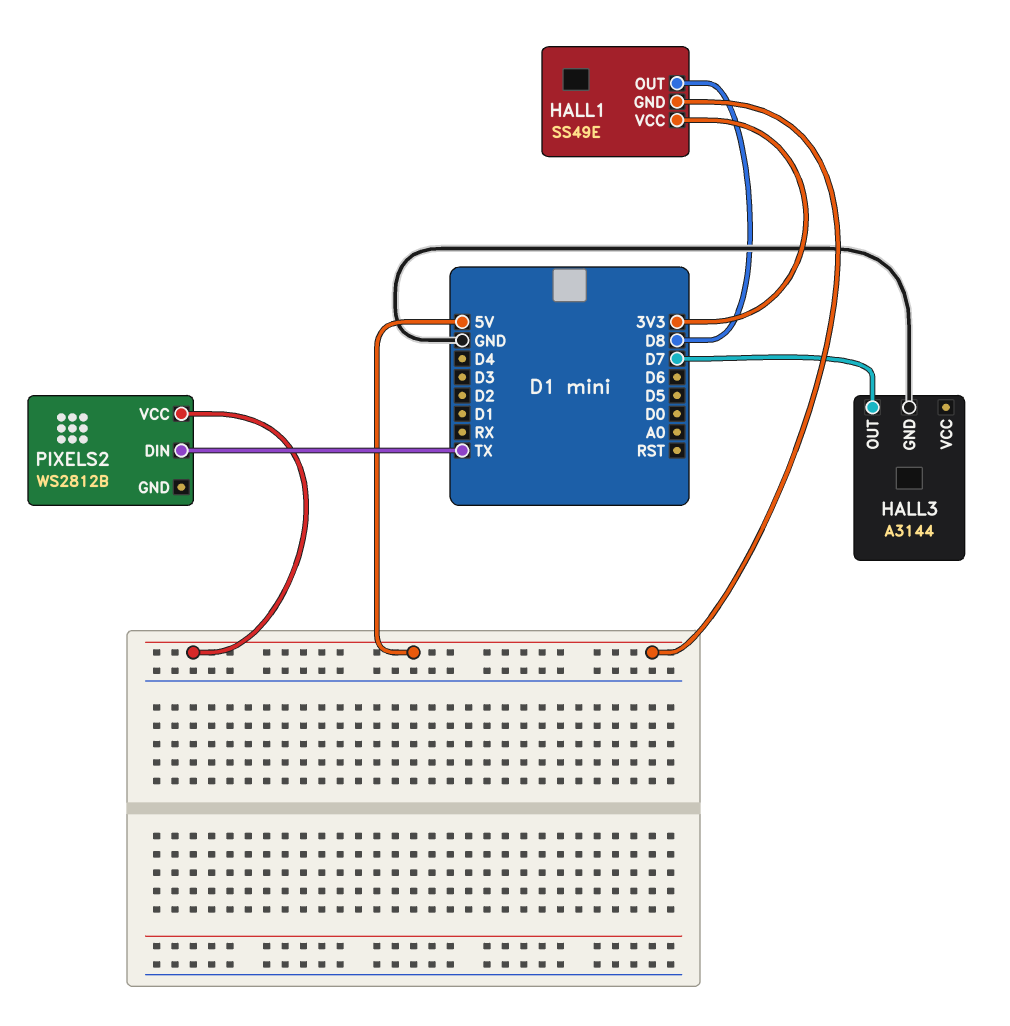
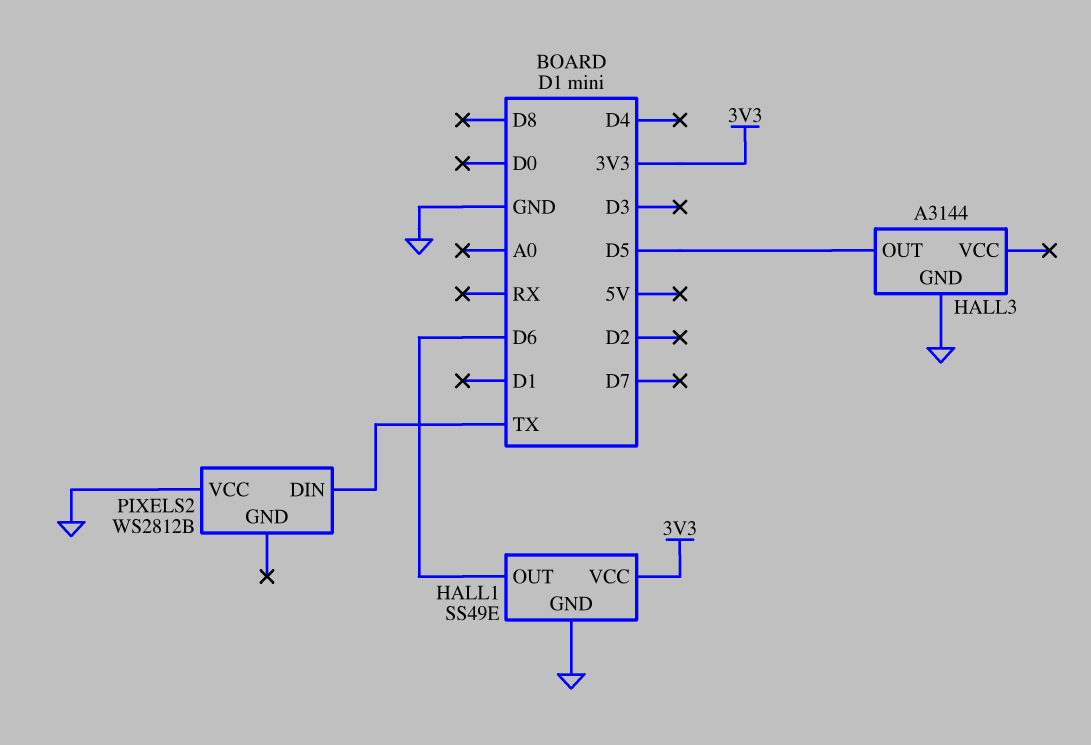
HALL1 pin GND: 5V -> GND
HALL1 pin OUT: D8 -> D6
HALL3 pin OUT: D7 -> D5
PIXELS2 pin VCC: 5V -> GND

